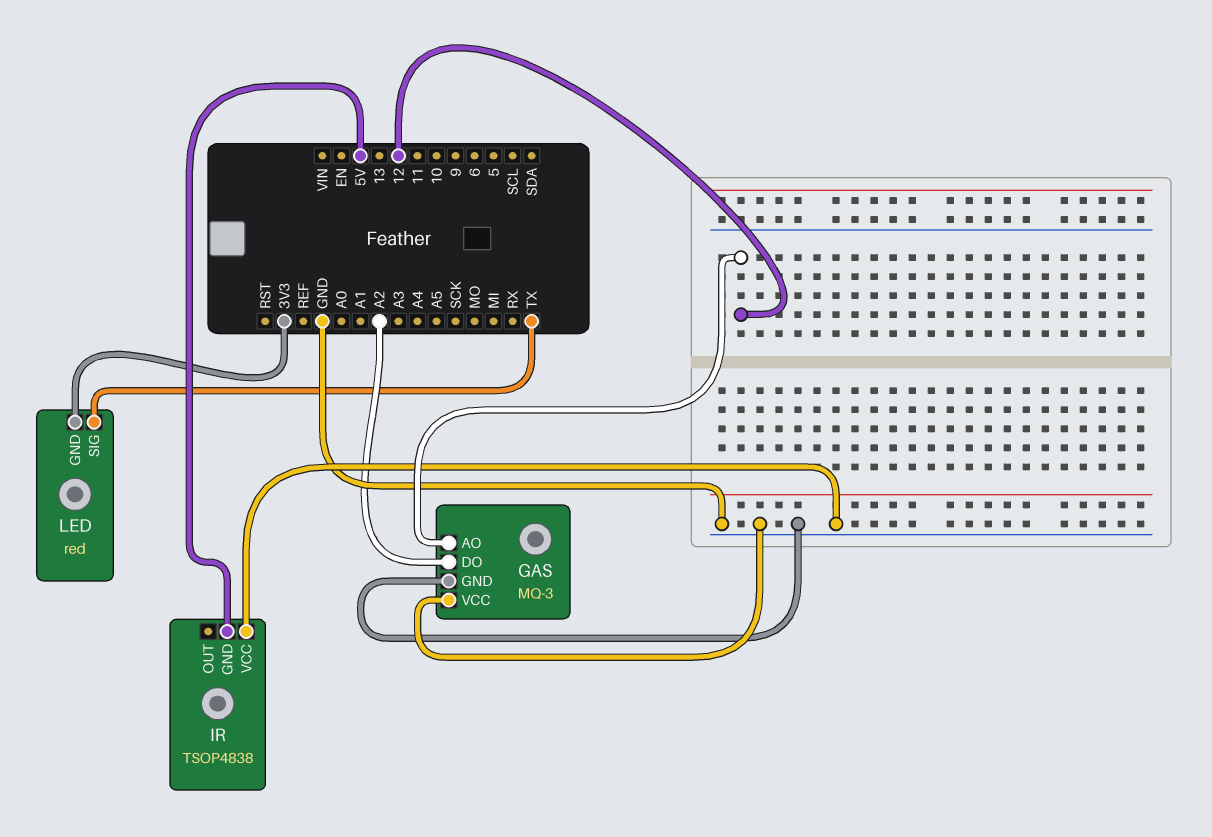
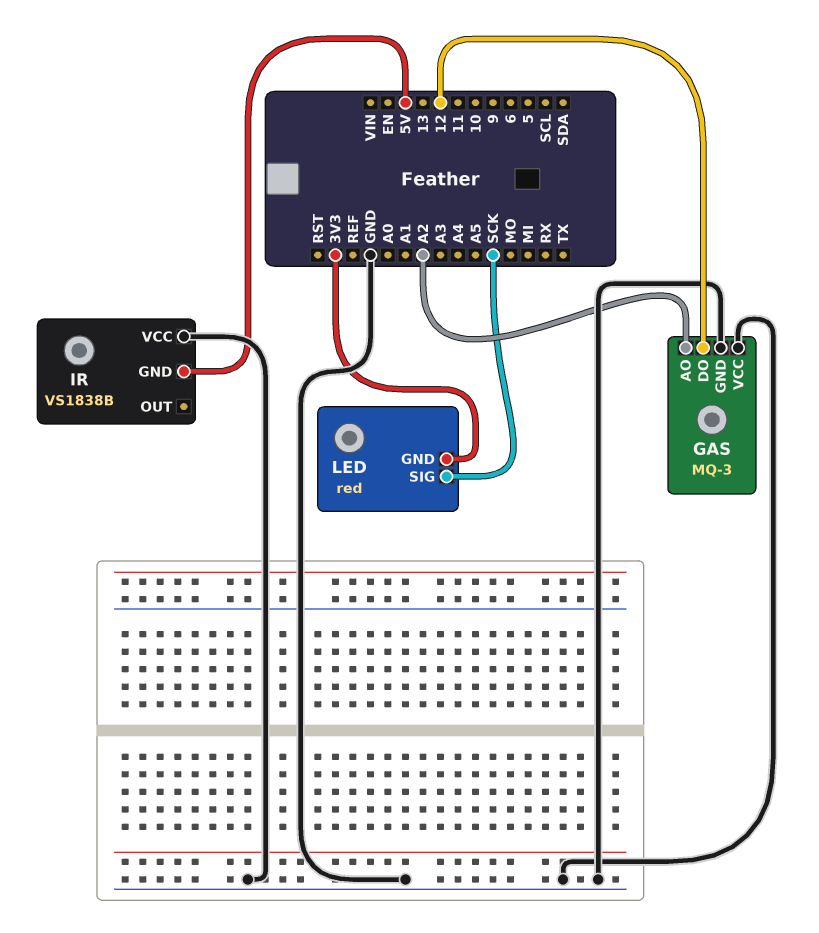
GAS pin AO: 12 -> A2
GAS pin DO: A2 -> 12
IR: TSOP4838 -> VS1838B
LED pin SIG: TX -> SCK

